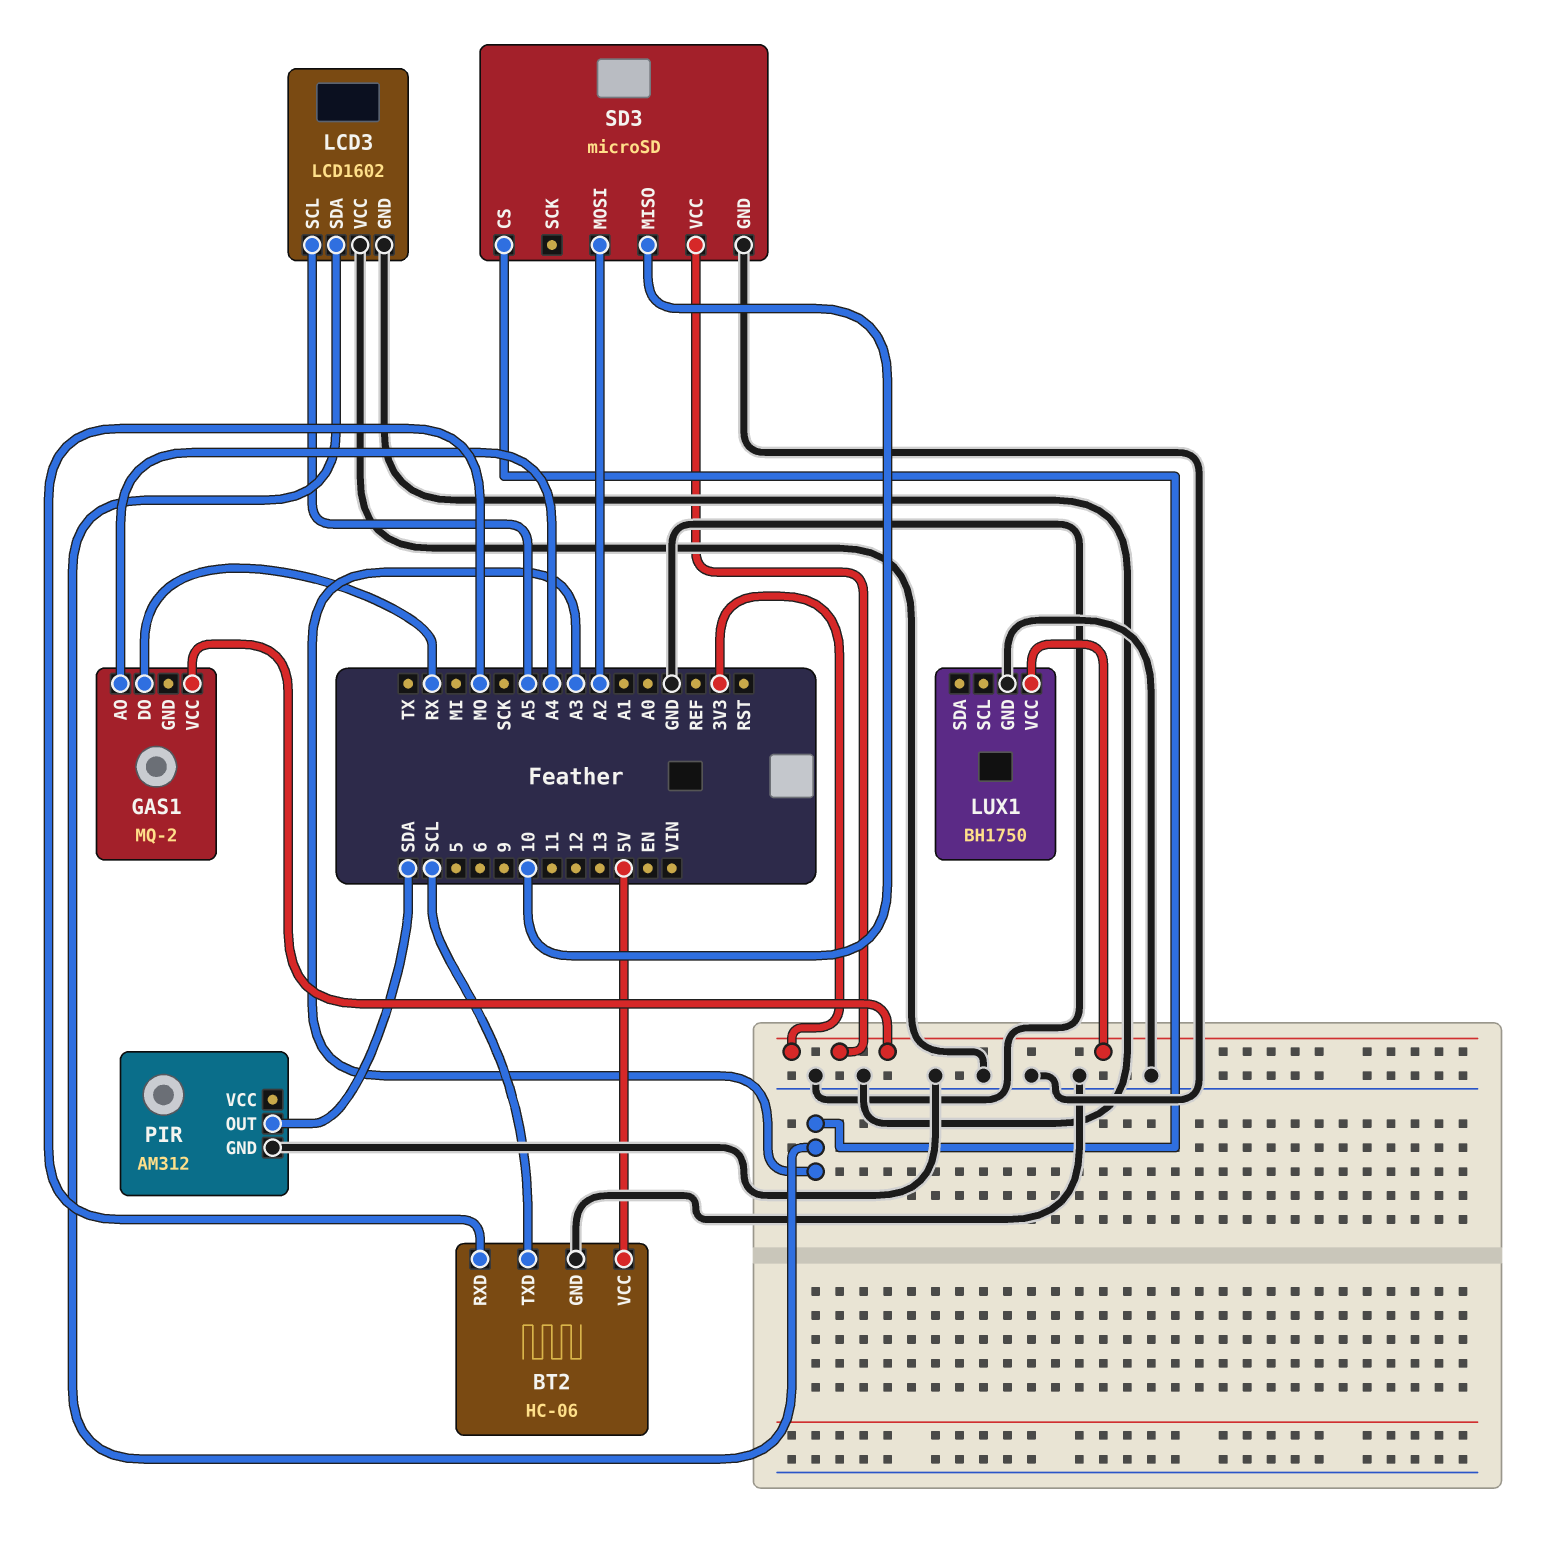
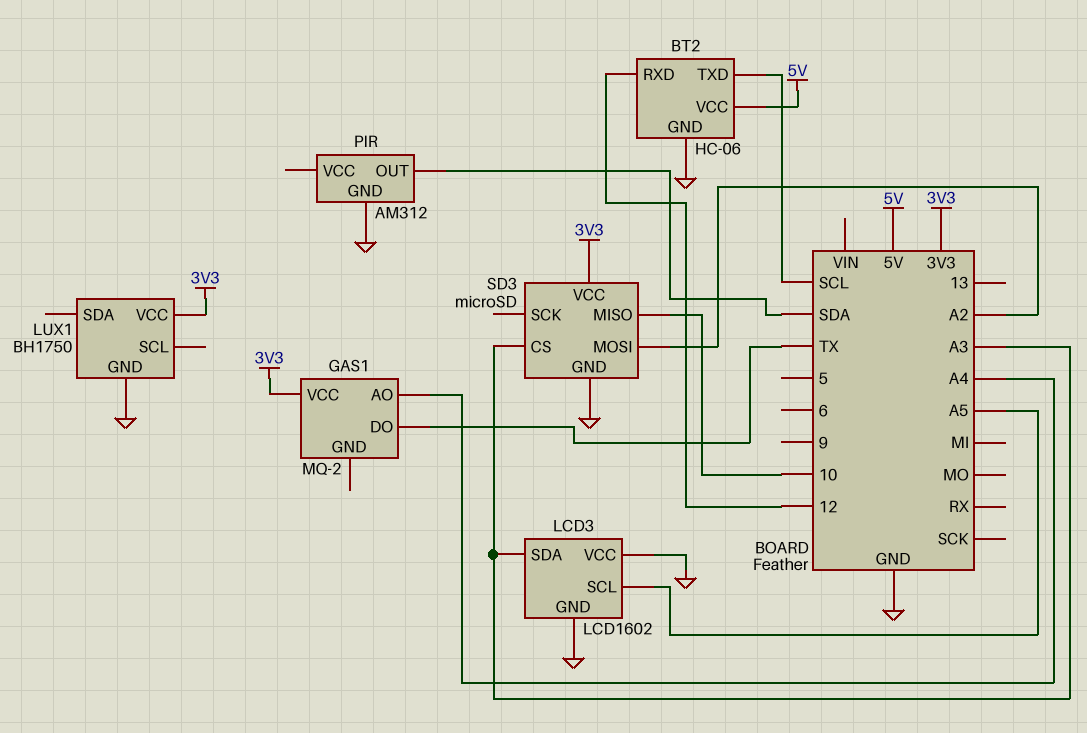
BT2 pin RXD: MO -> 12
GAS1 pin DO: RX -> TX

